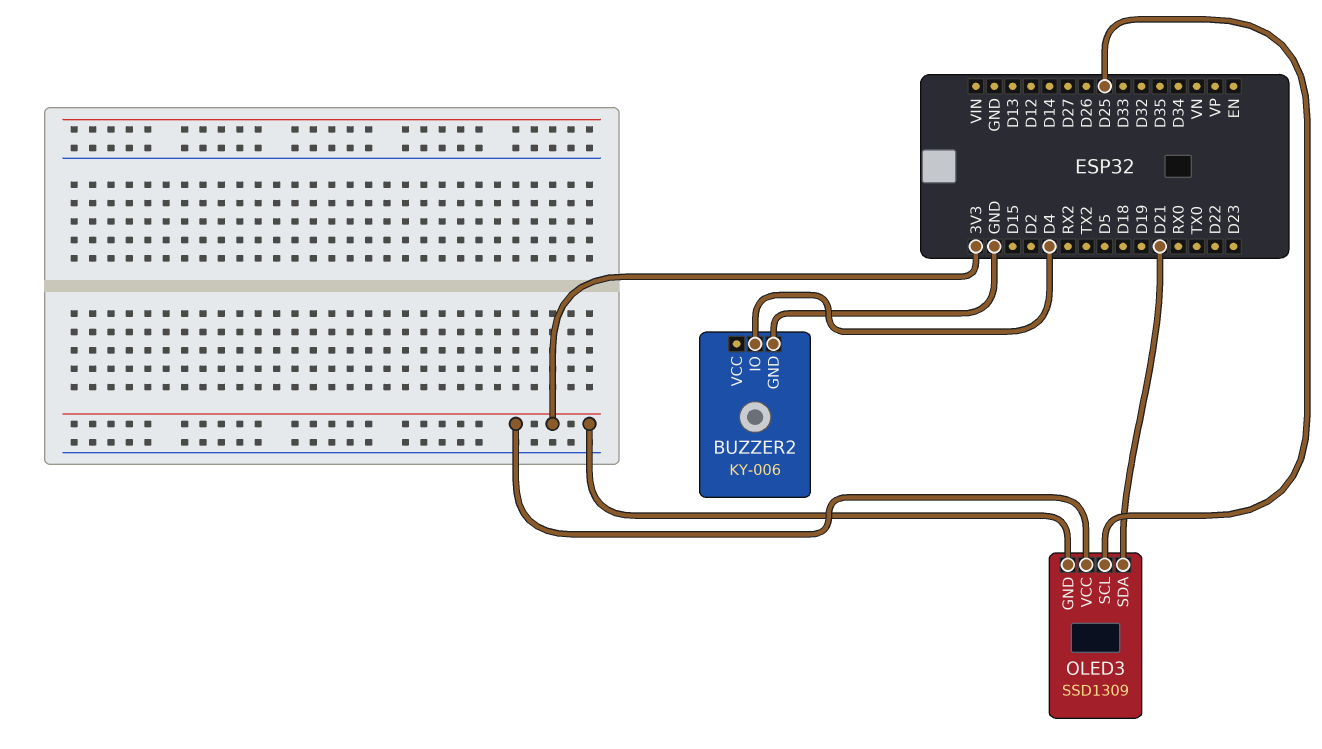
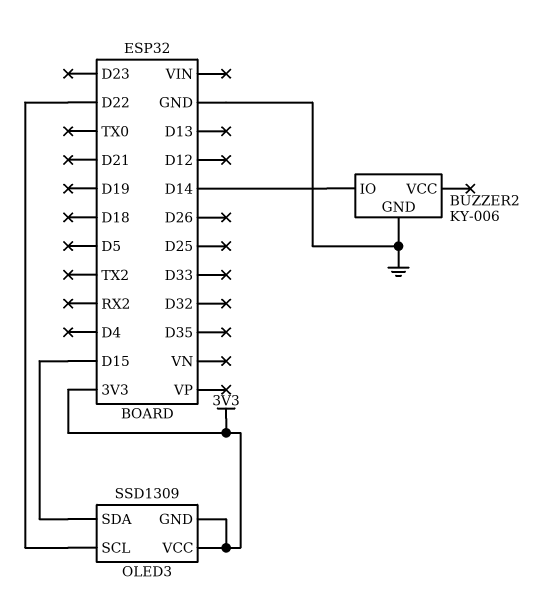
BUZZER2 pin IO: D4 -> D14
OLED3 pin SCL: D25 -> D22
OLED3 pin SDA: D21 -> D15

